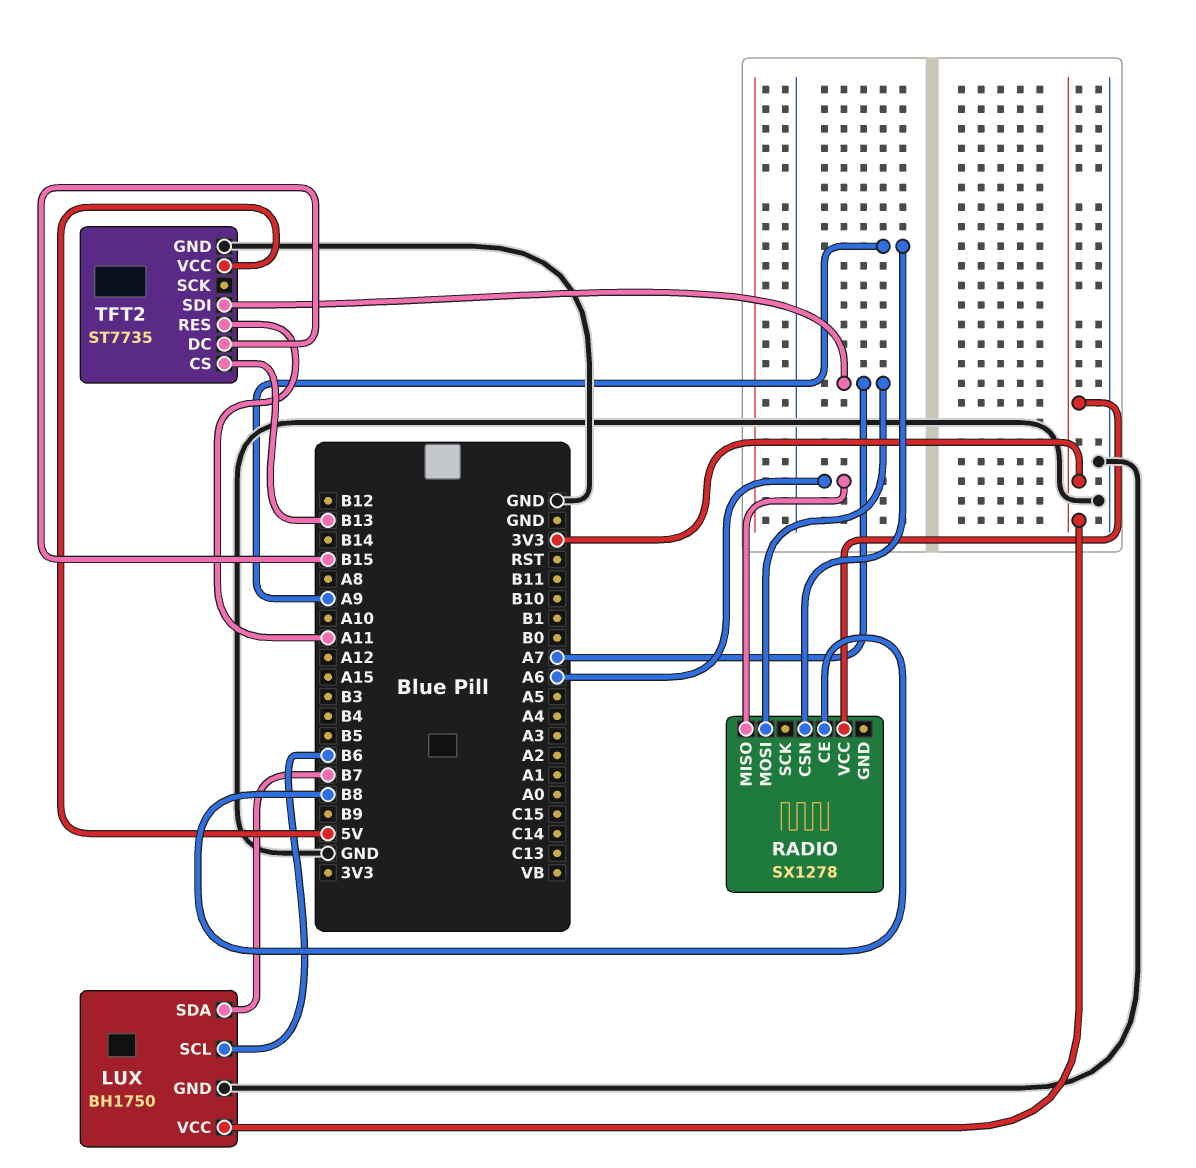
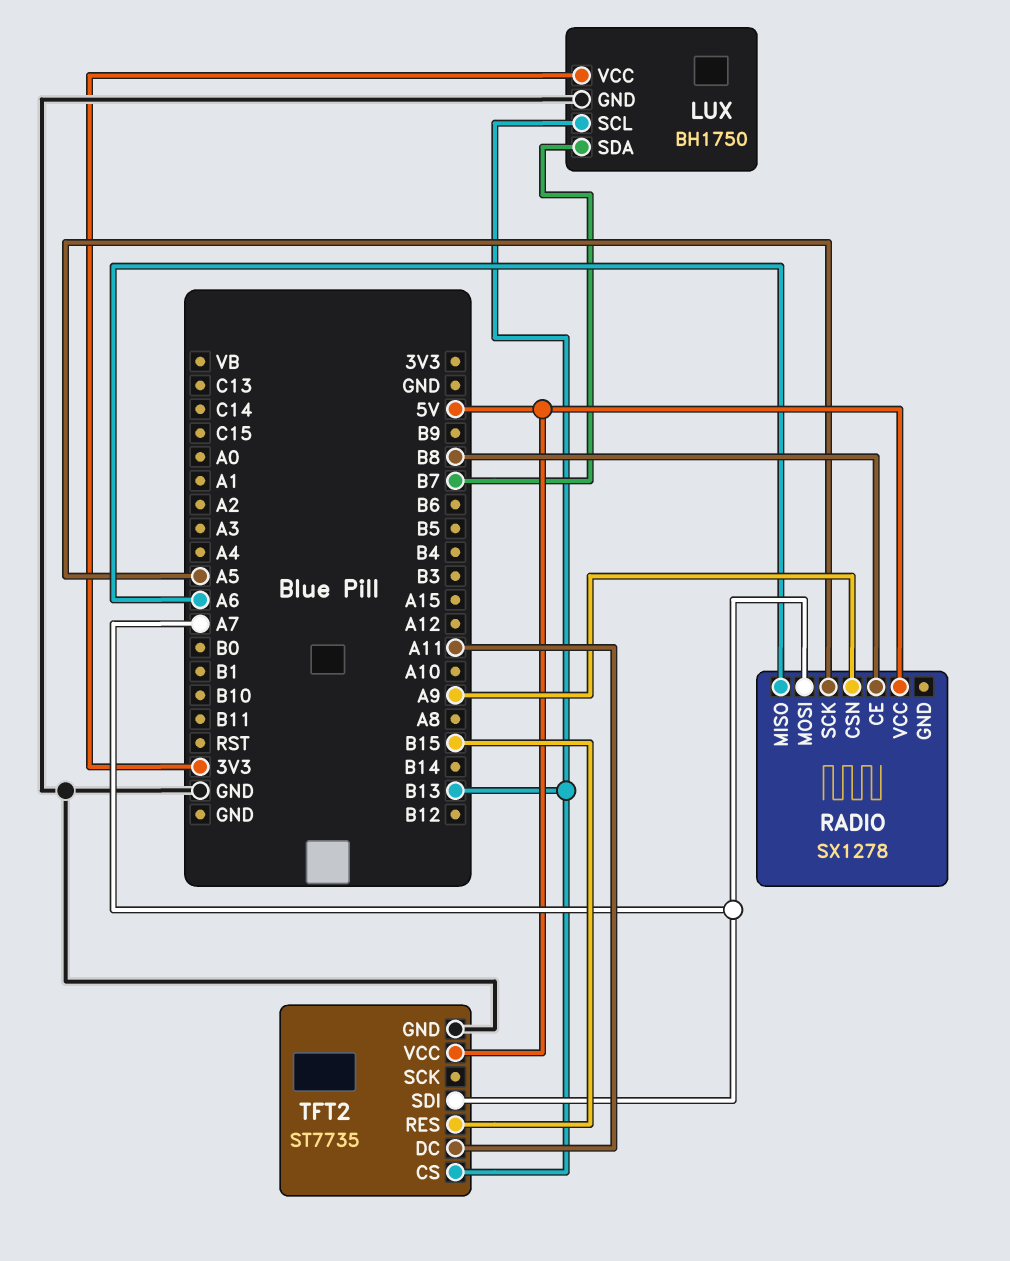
LUX pin SCL: B6 -> B13
RADIO pin SCK: none -> A5
RADIO pin VCC: 3V3 -> 5V
TFT2 pin DC: B15 -> A11
TFT2 pin RES: A11 -> B15

